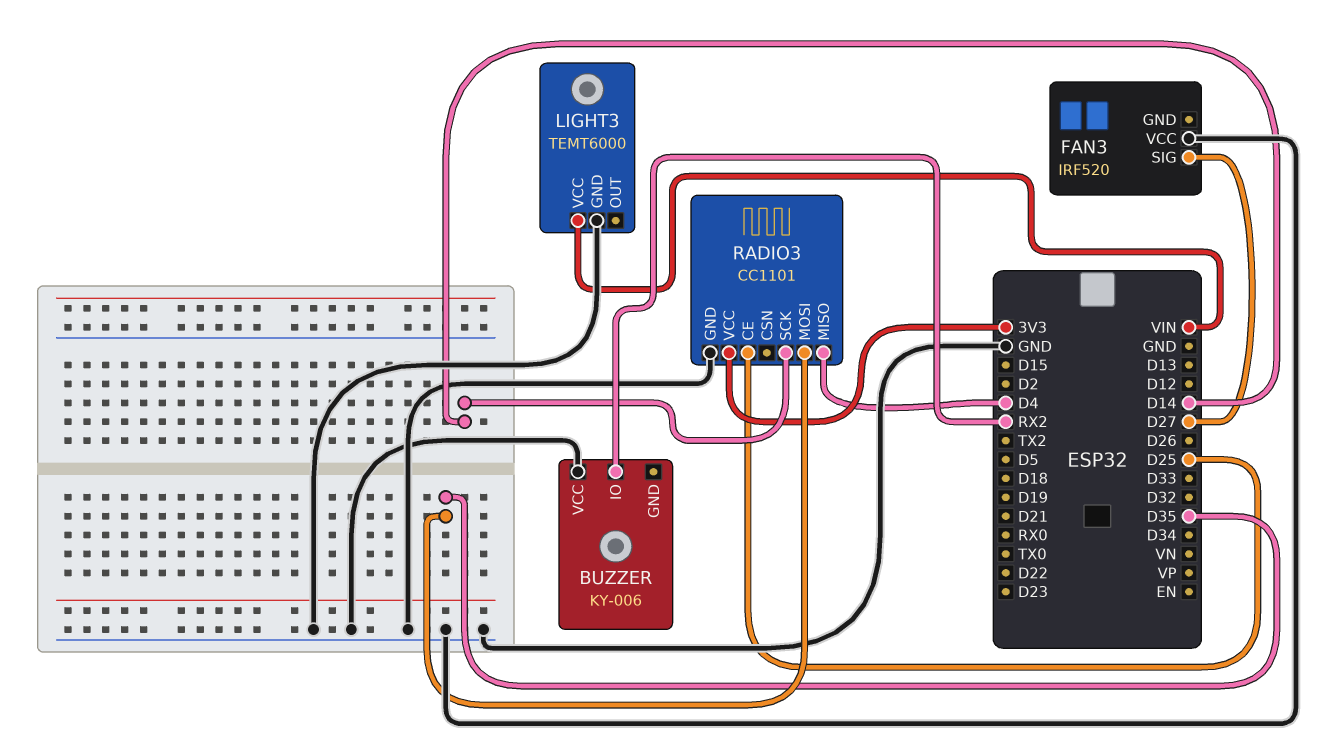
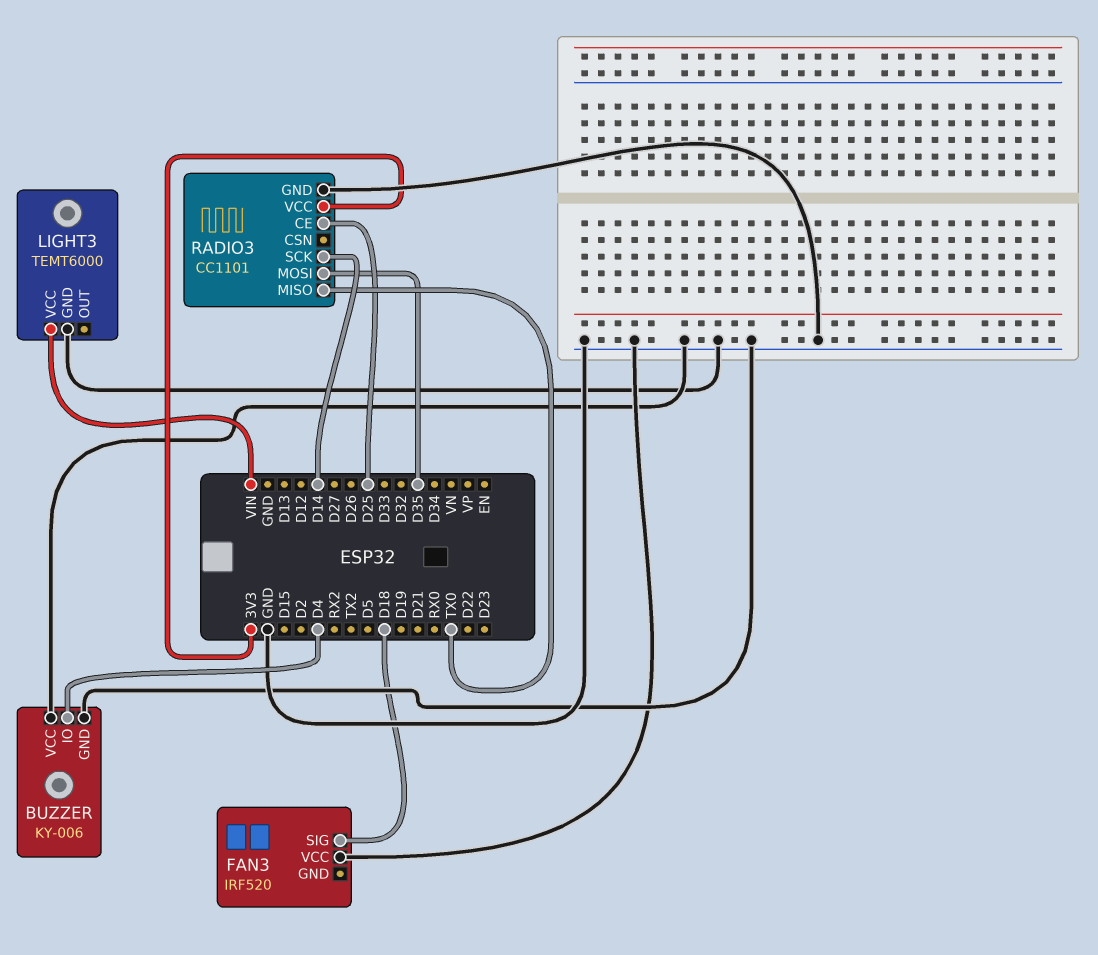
BUZZER pin GND: none -> GND
BUZZER pin IO: RX2 -> D4
FAN3 pin SIG: D27 -> D18
RADIO3 pin MISO: D4 -> TX0

